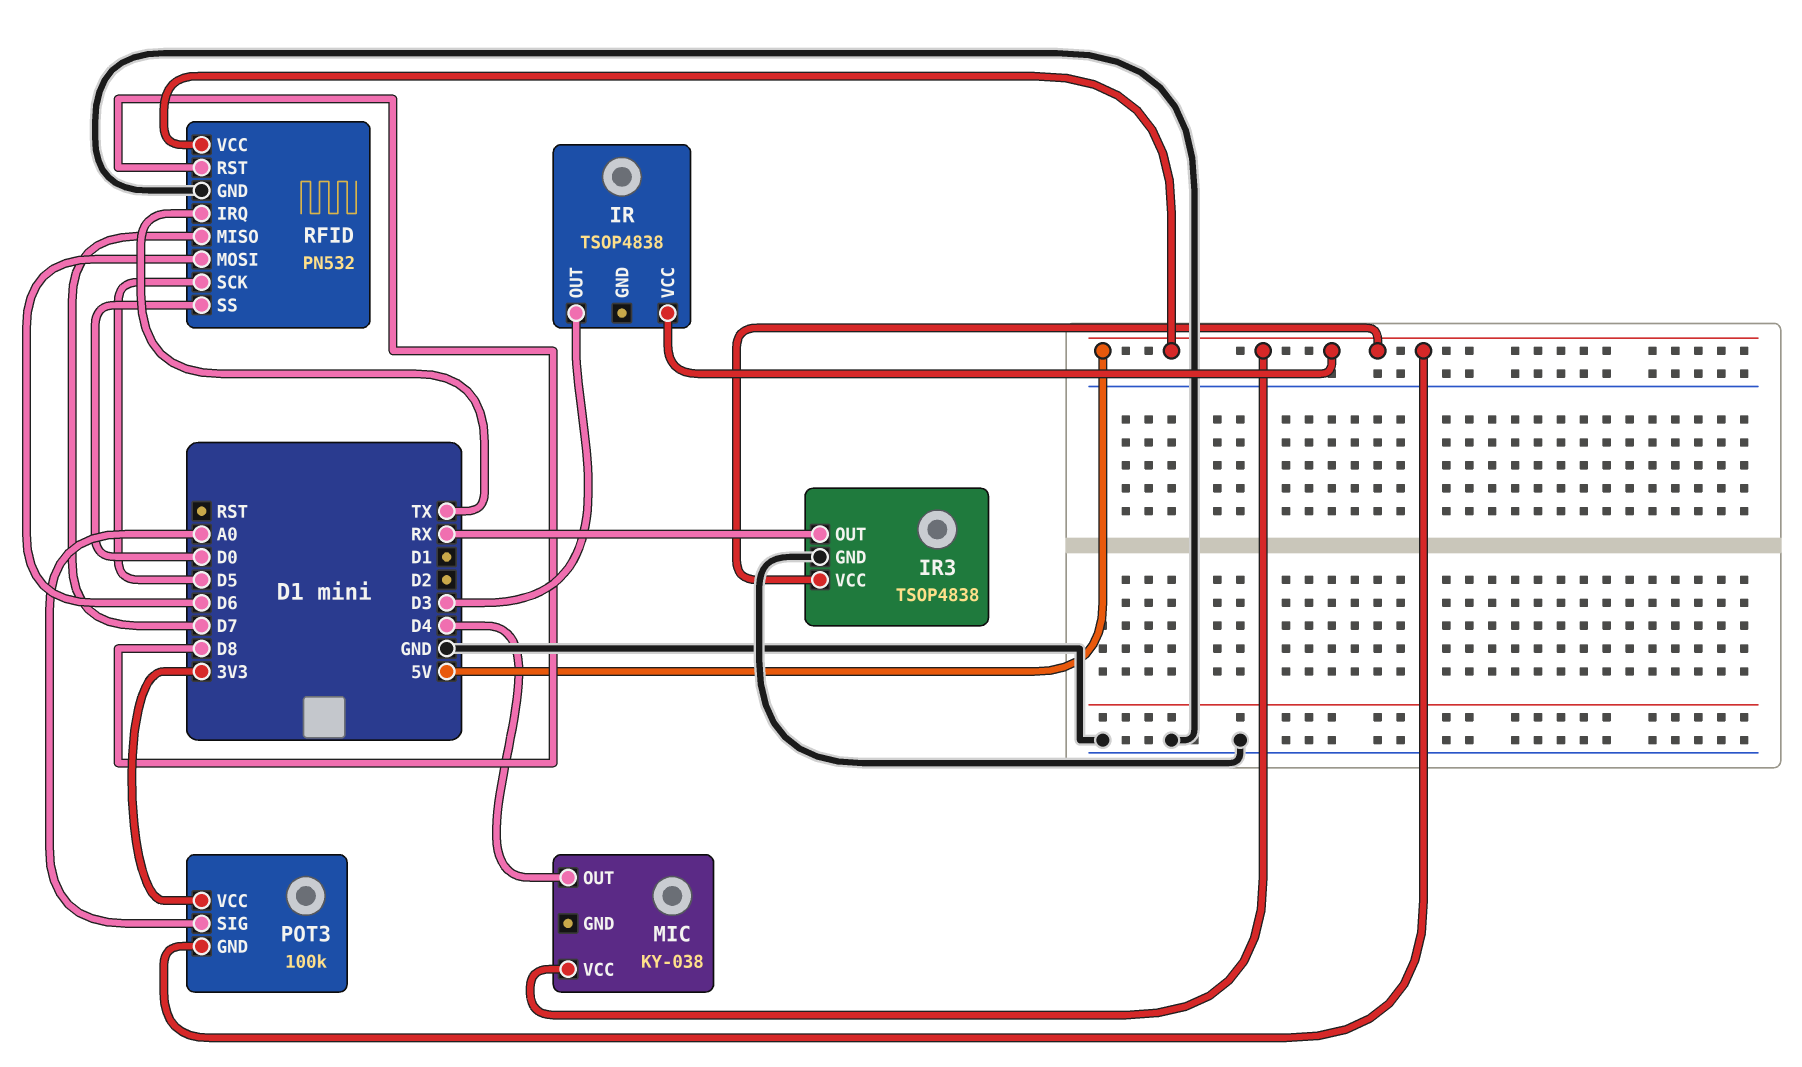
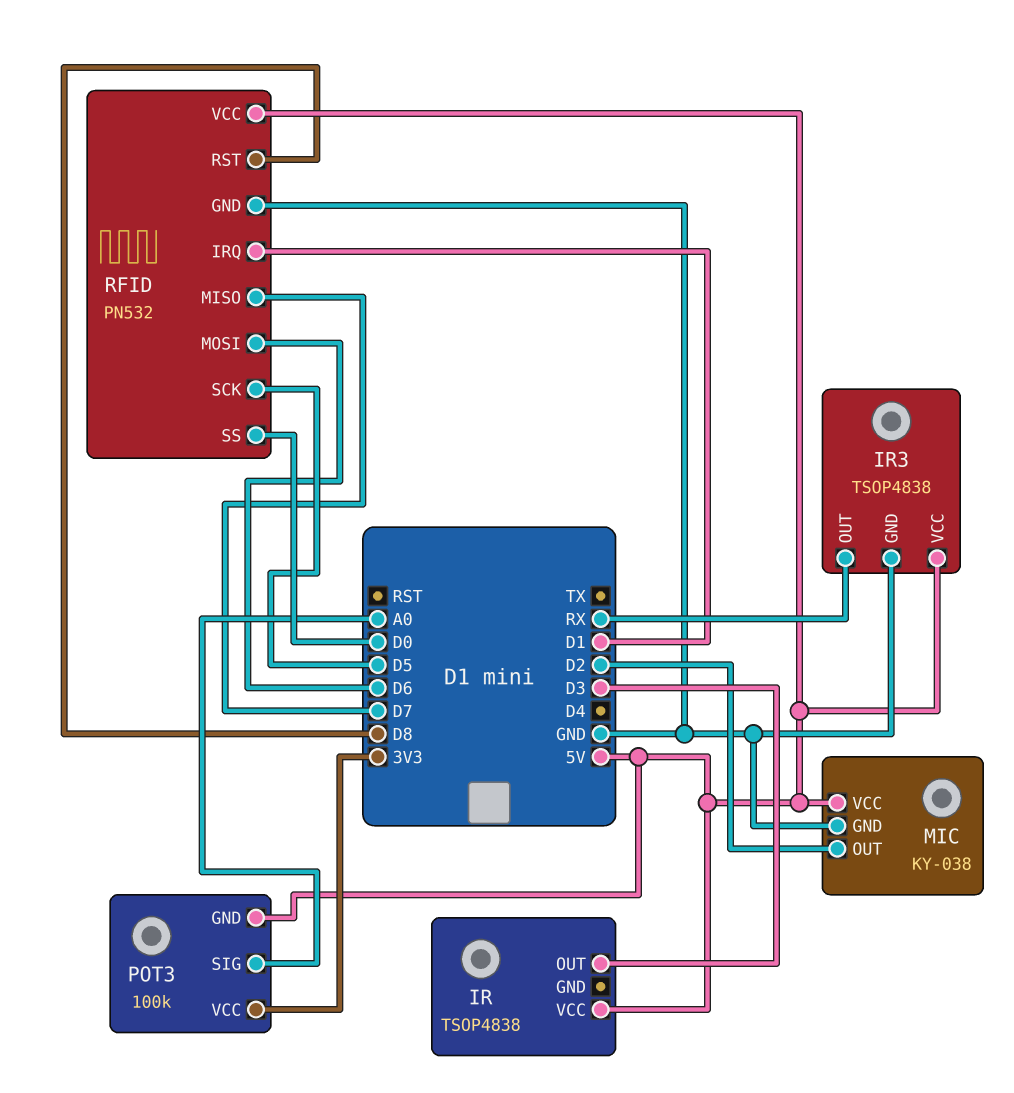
MIC pin GND: none -> GND
MIC pin OUT: D4 -> D2
RFID pin IRQ: TX -> D1

